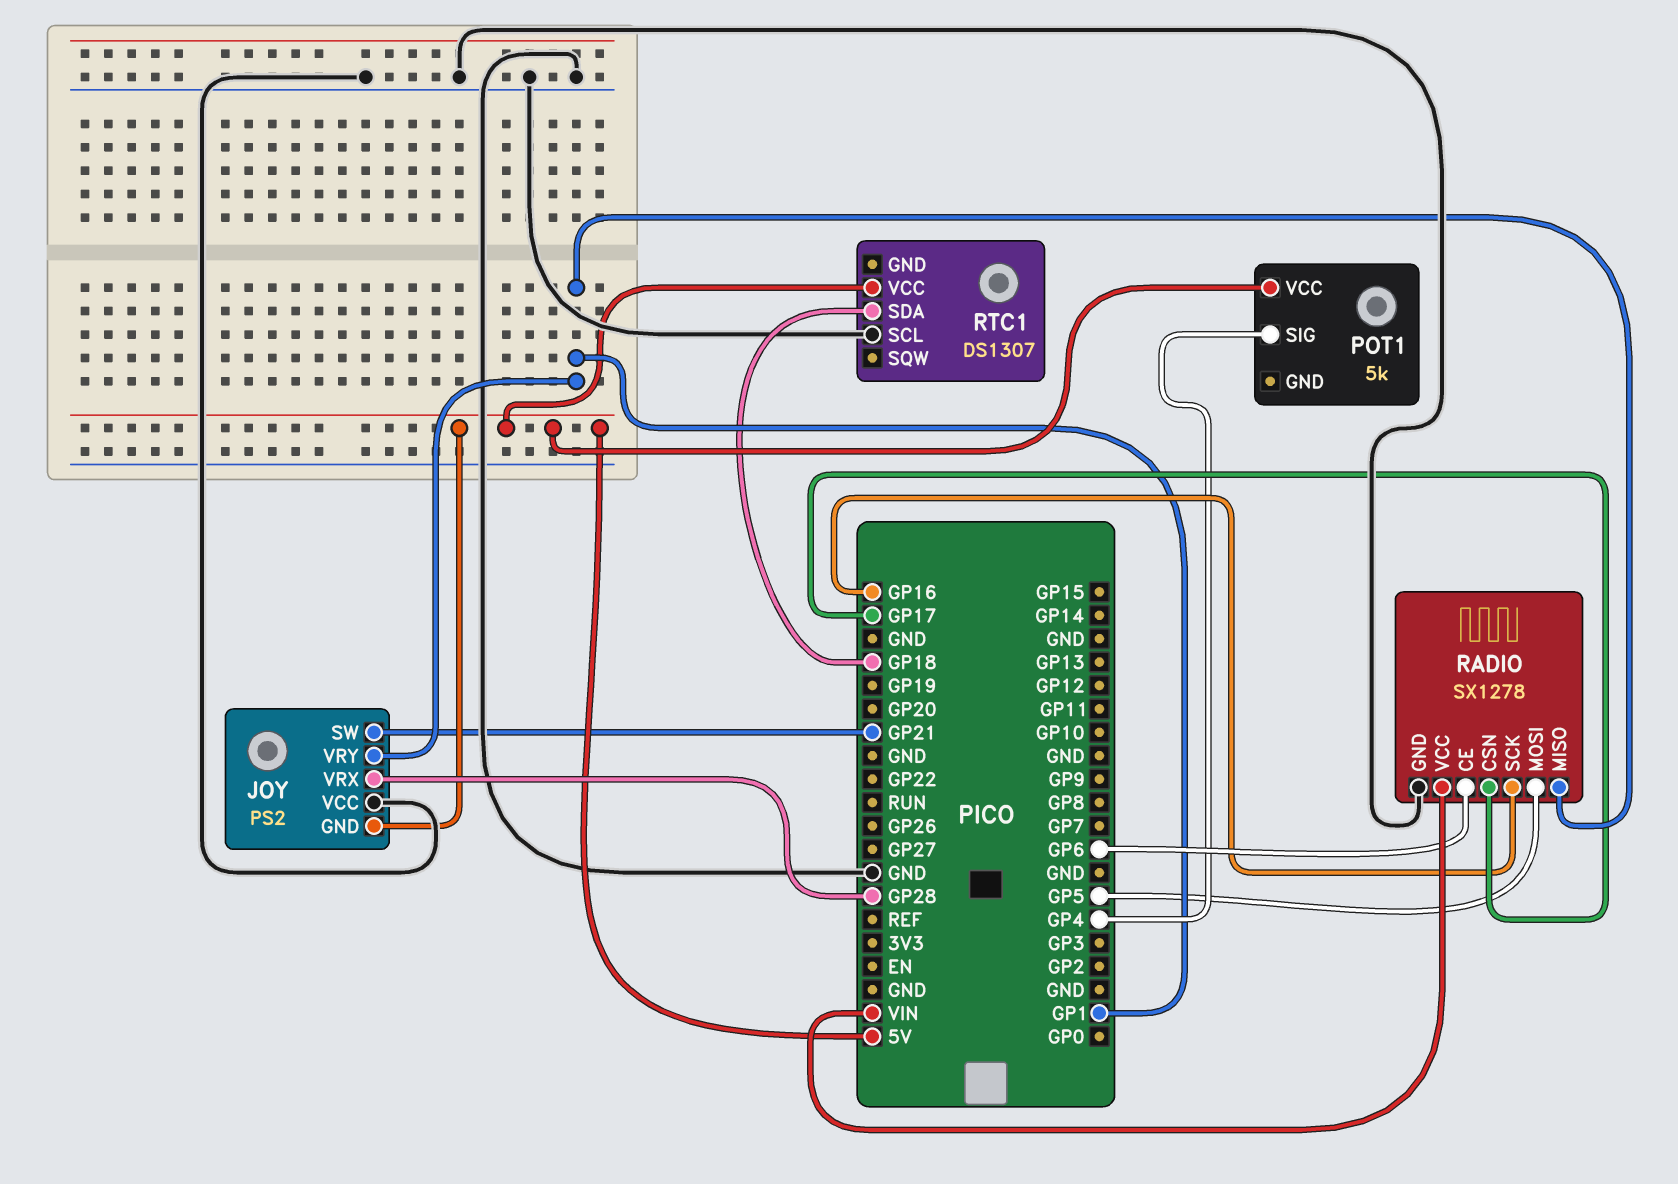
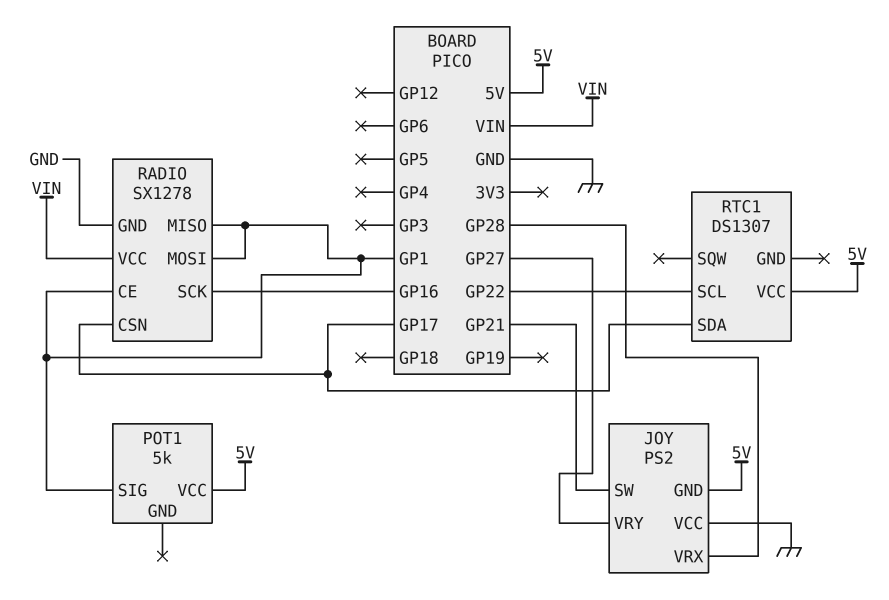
JOY pin VRY: GP1 -> GP27
POT1 pin SIG: GP4 -> GP1
RADIO pin CE: GP6 -> GP1
RADIO pin MOSI: GP5 -> GP1
RTC1 pin SCL: GND -> GP22
RTC1 pin SDA: GP18 -> GP17

